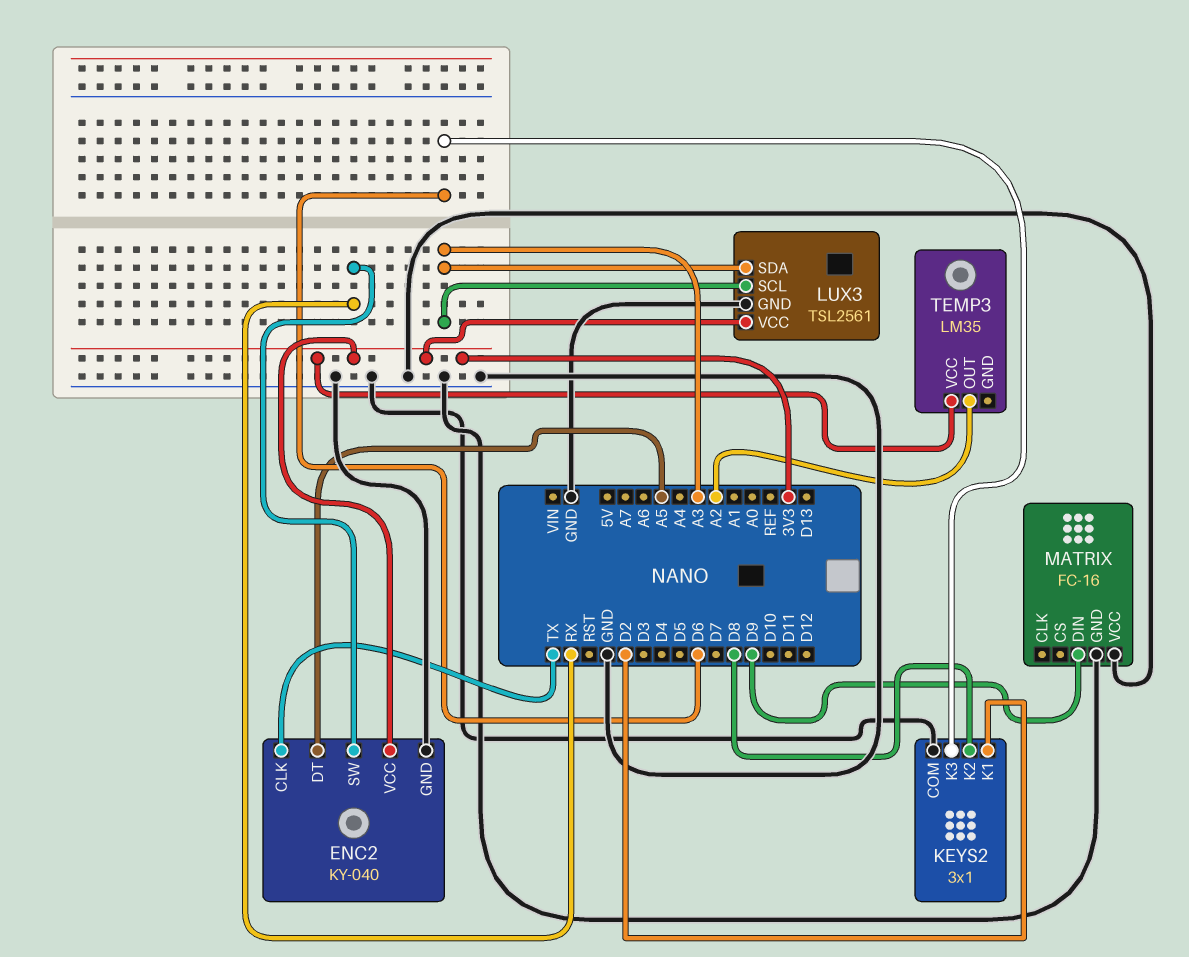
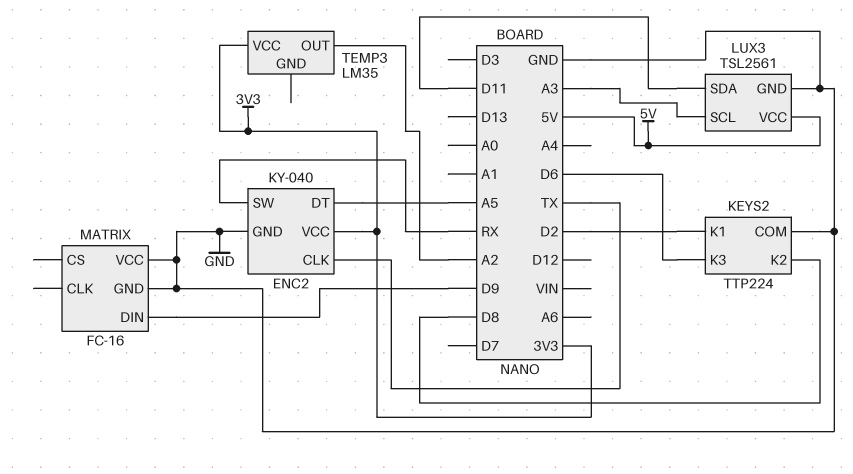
KEYS2: 3x1 -> TTP224
LUX3 pin SDA: A3 -> D11
LUX3 pin VCC: 3V3 -> 5V

